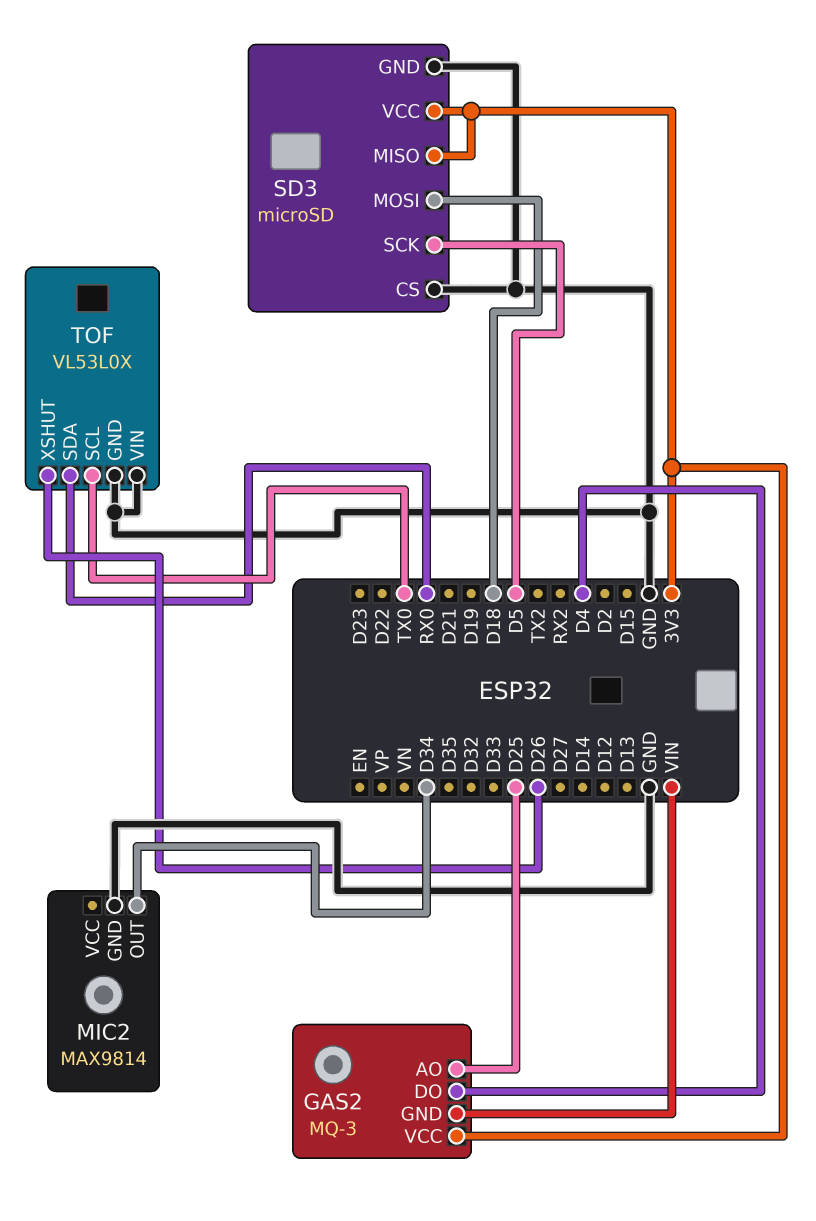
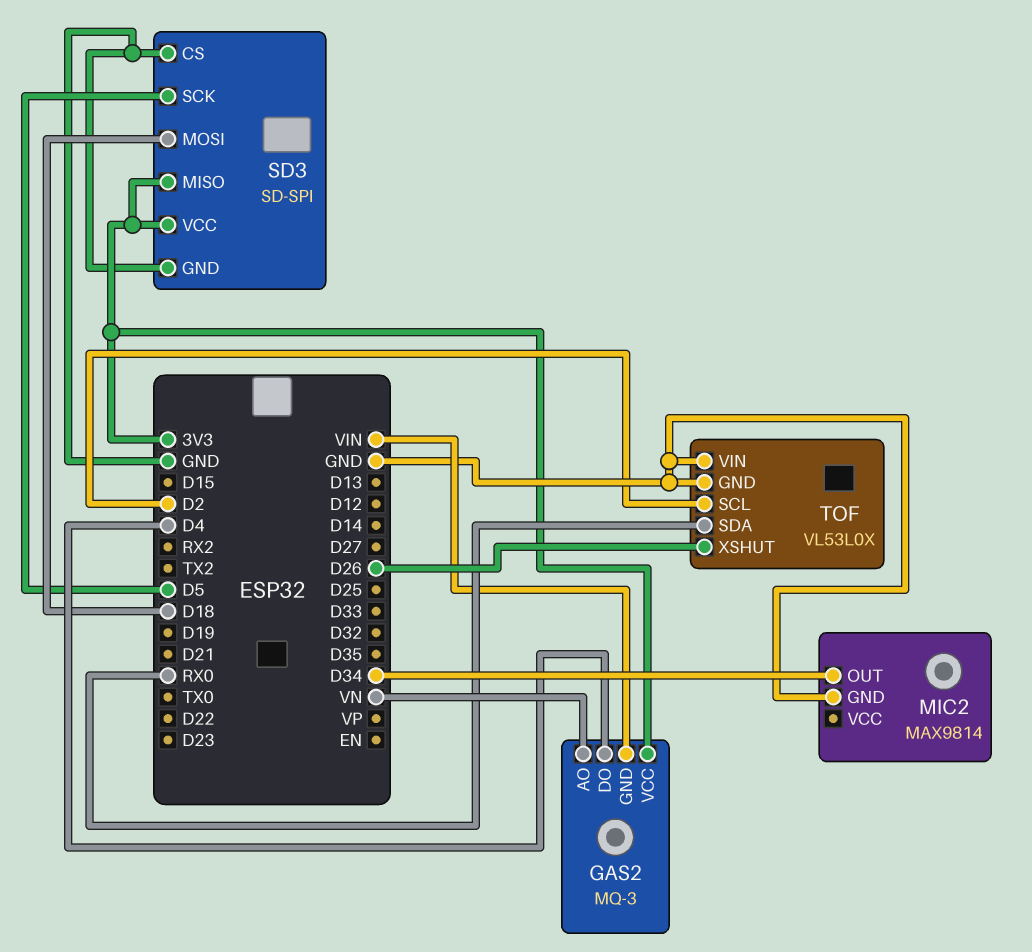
GAS2 pin AO: D25 -> VN
SD3: microSD -> SD-SPI
TOF pin SCL: TX0 -> D2

